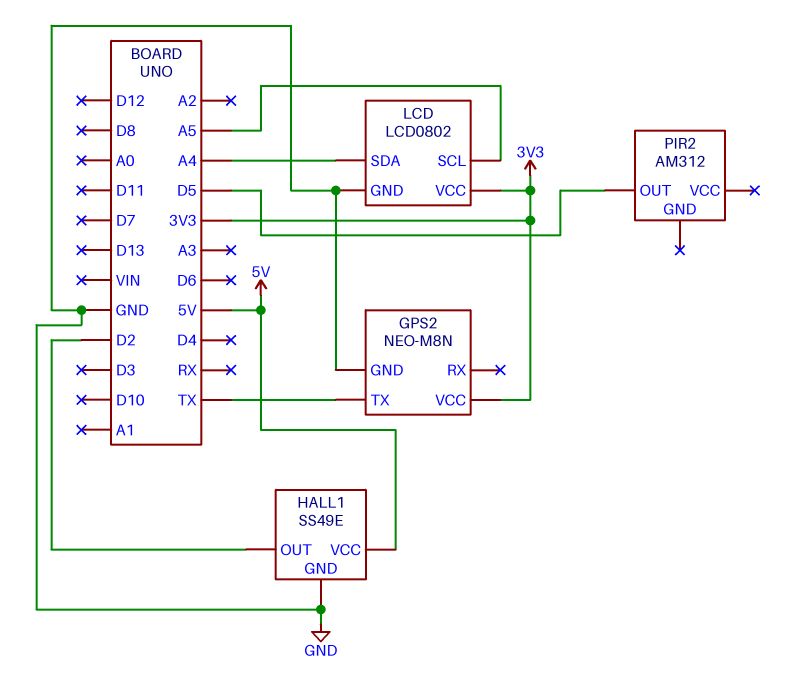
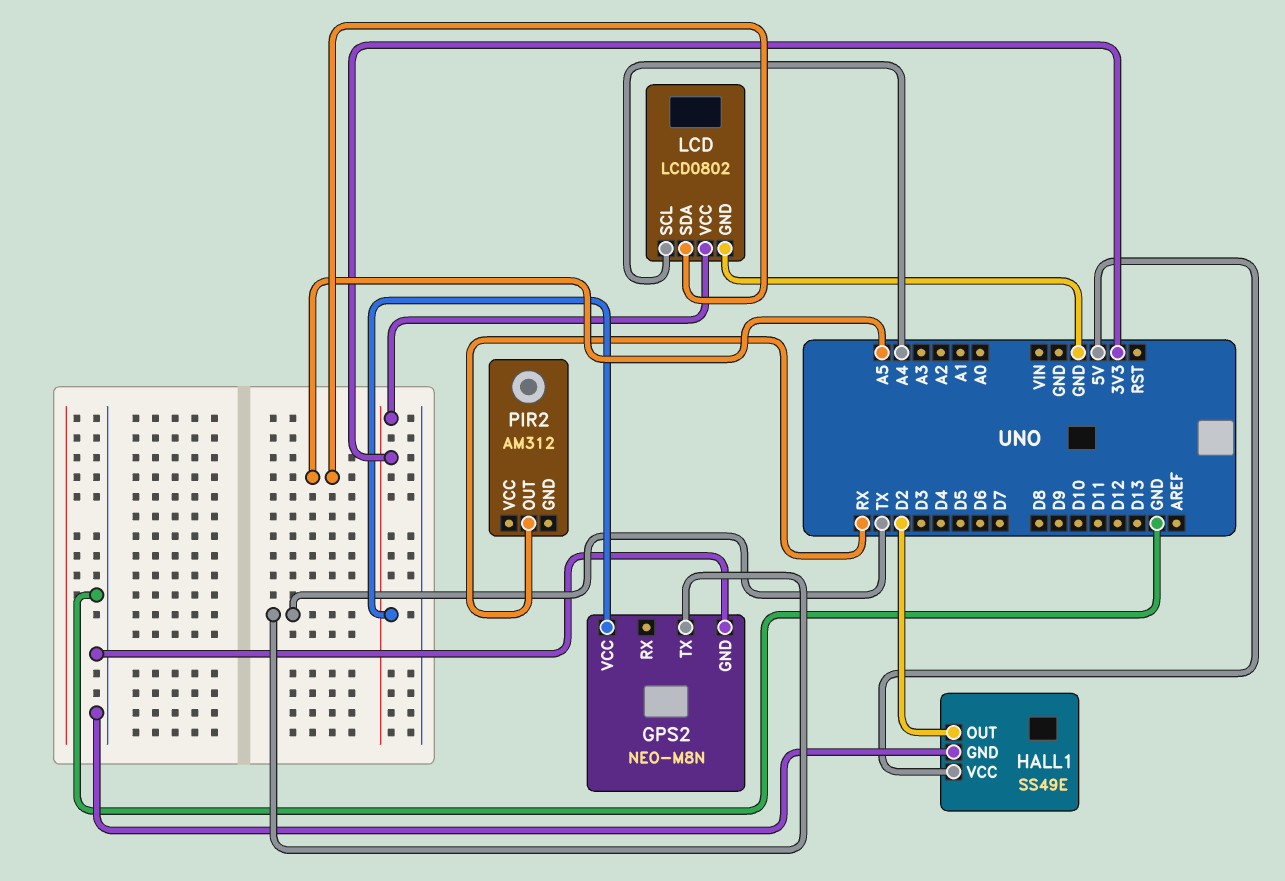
LCD pin SCL: A5 -> A4
LCD pin SDA: A4 -> A5
PIR2 pin OUT: D5 -> RX

